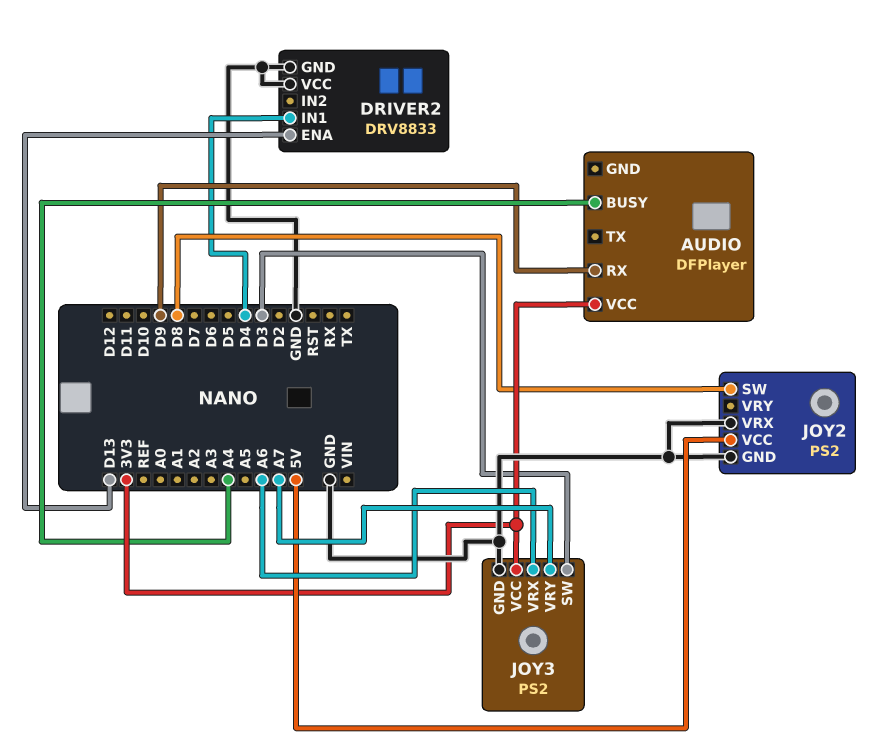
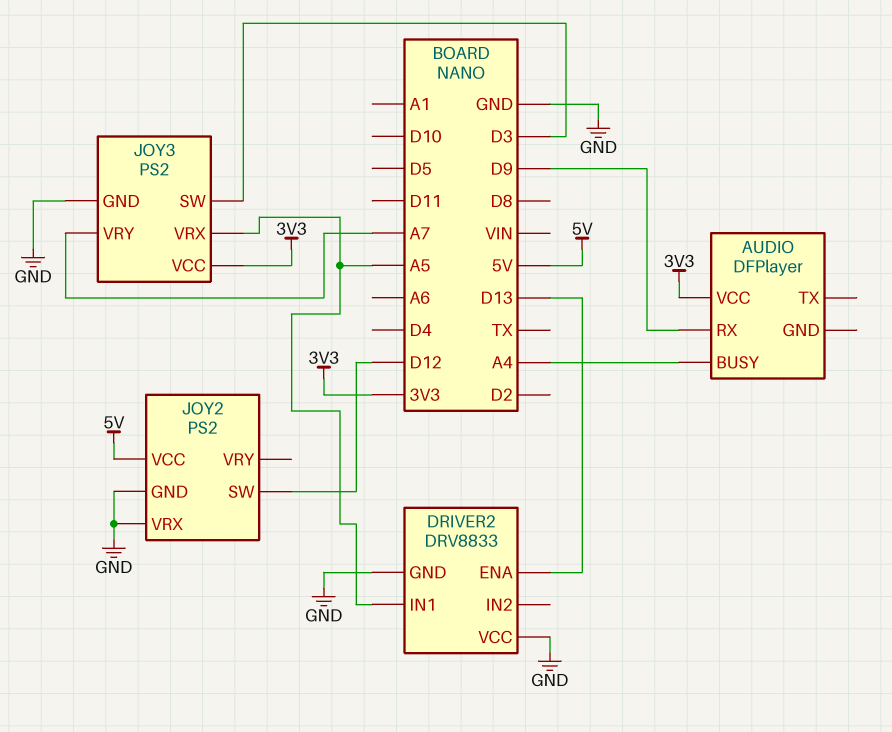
DRIVER2 pin IN1: D4 -> A5
JOY2 pin SW: D8 -> D12
JOY3 pin VRX: A6 -> A5

